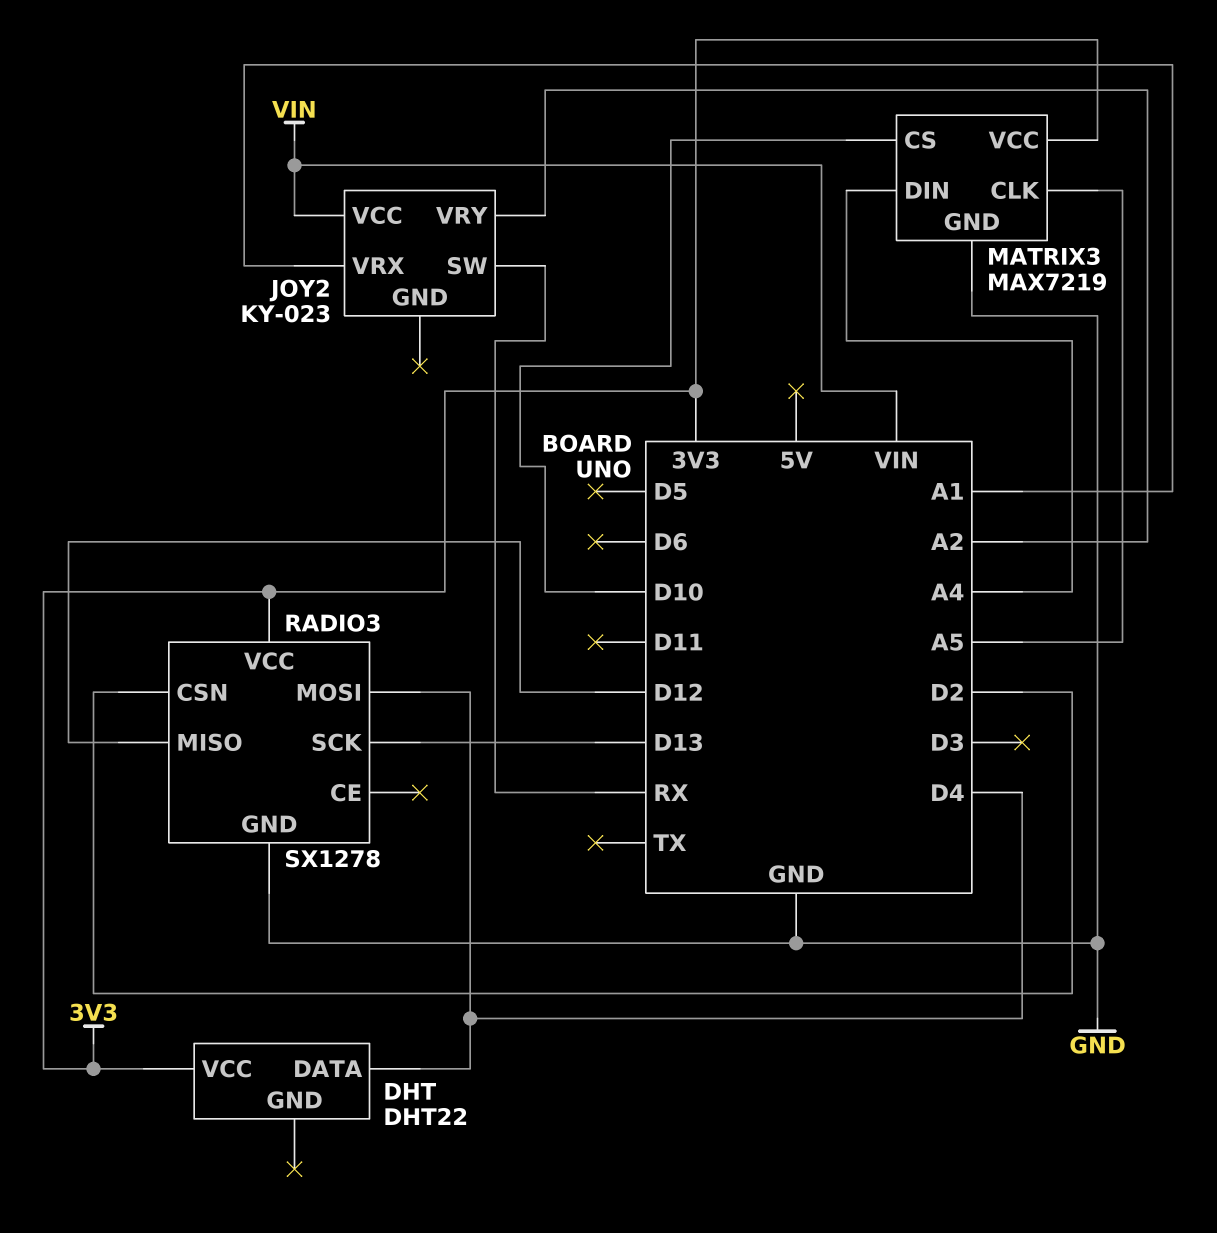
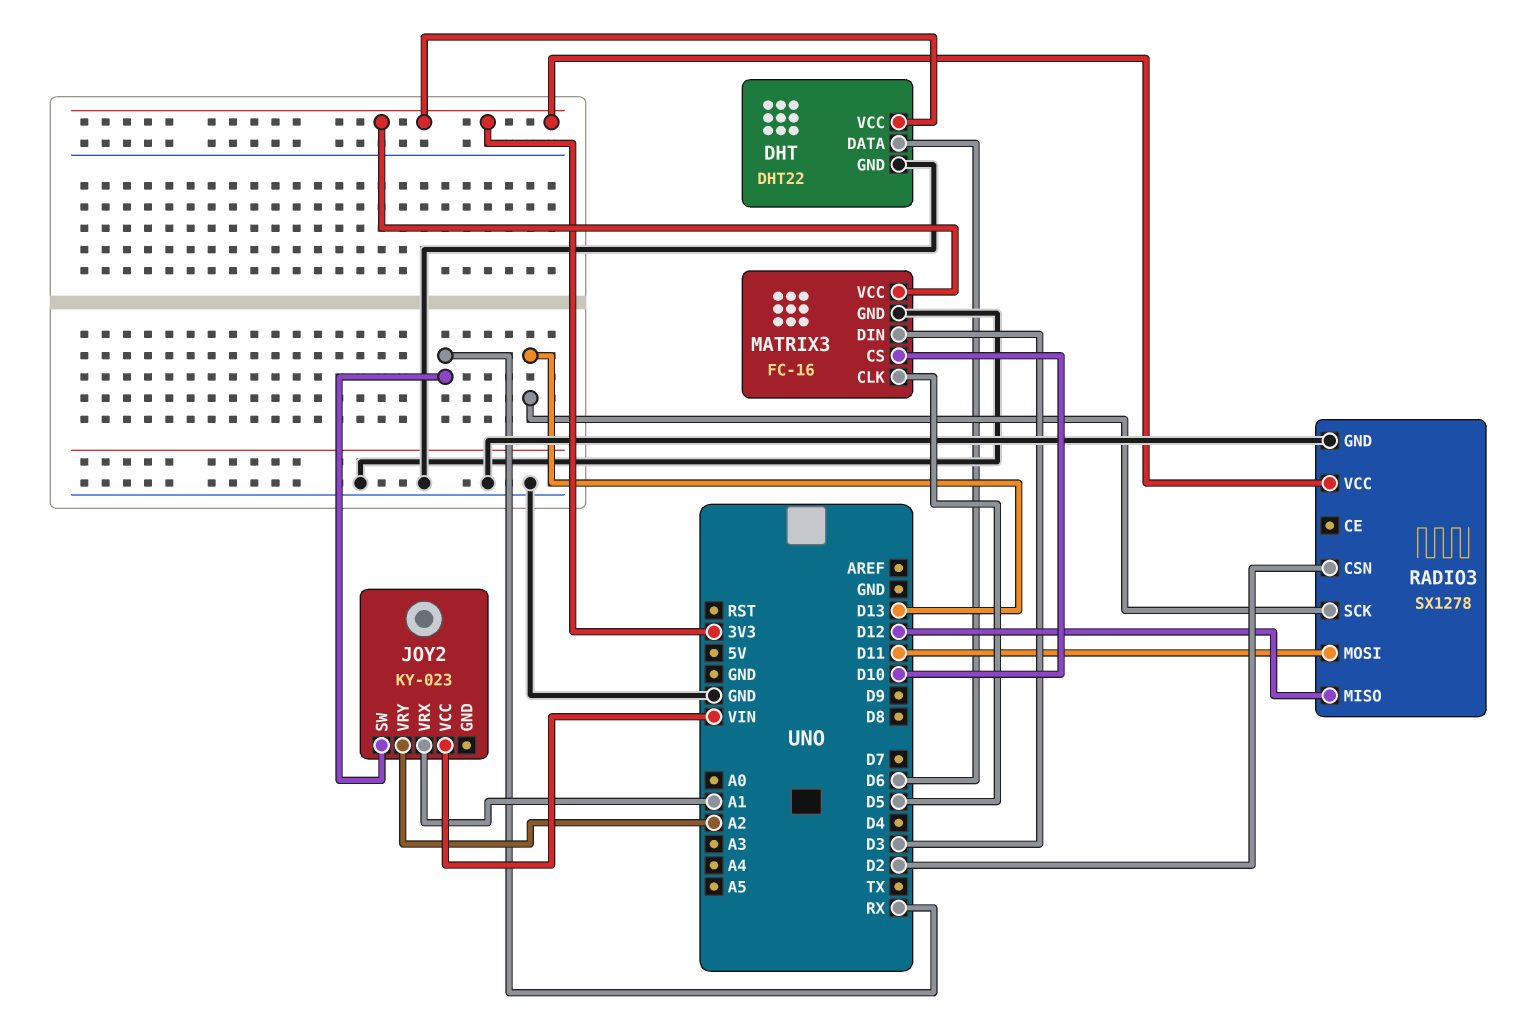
DHT pin DATA: D4 -> D6
DHT pin GND: none -> GND
MATRIX3: MAX7219 -> FC-16
MATRIX3 pin CLK: A5 -> D5
MATRIX3 pin DIN: A4 -> D3
RADIO3 pin MOSI: D4 -> D11

